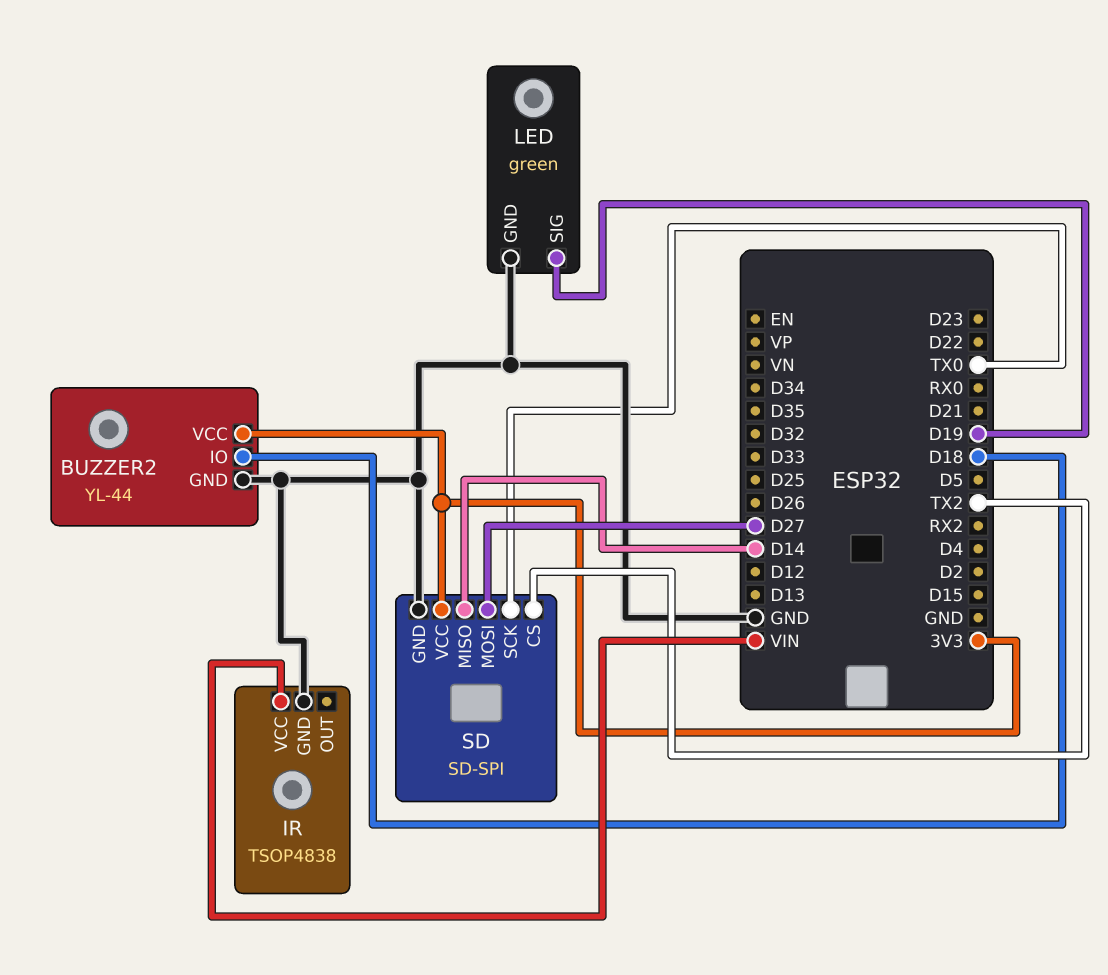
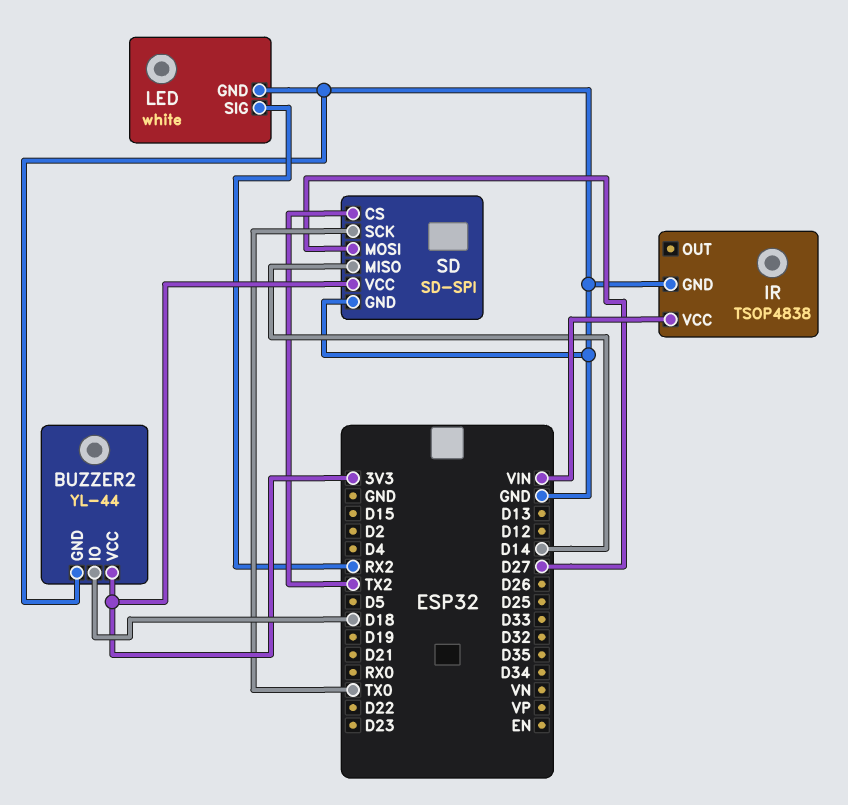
LED: green -> white
LED pin SIG: D19 -> RX2

